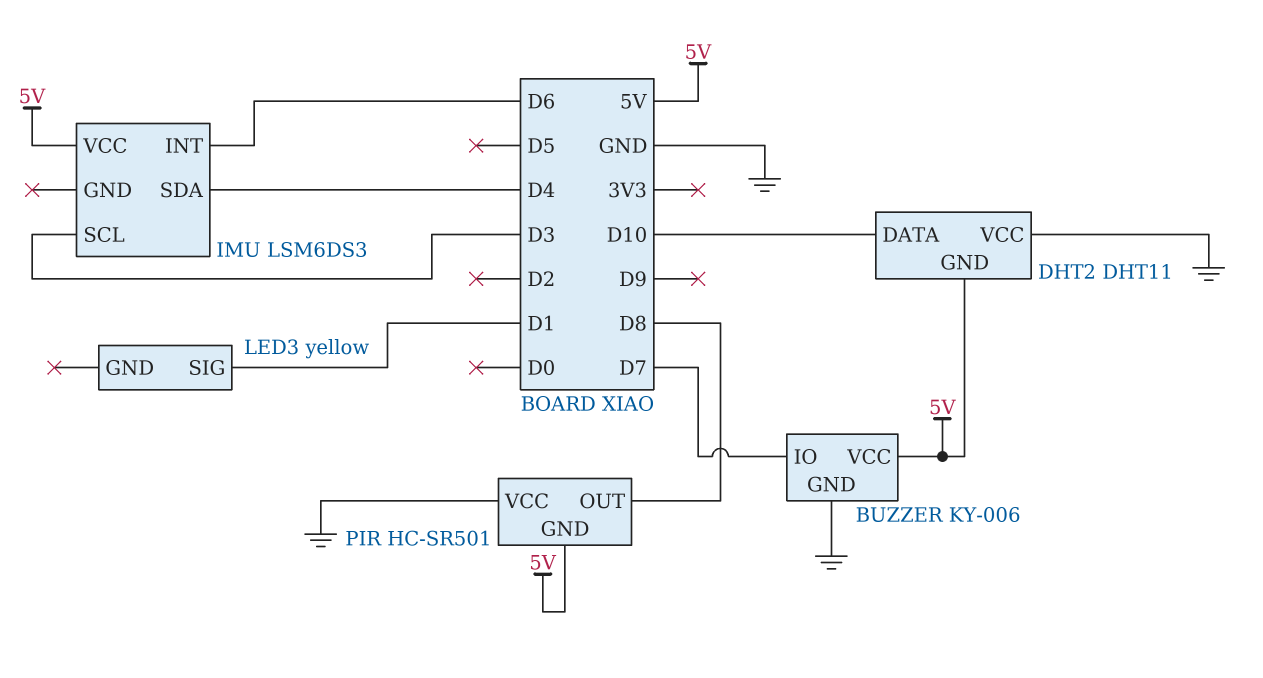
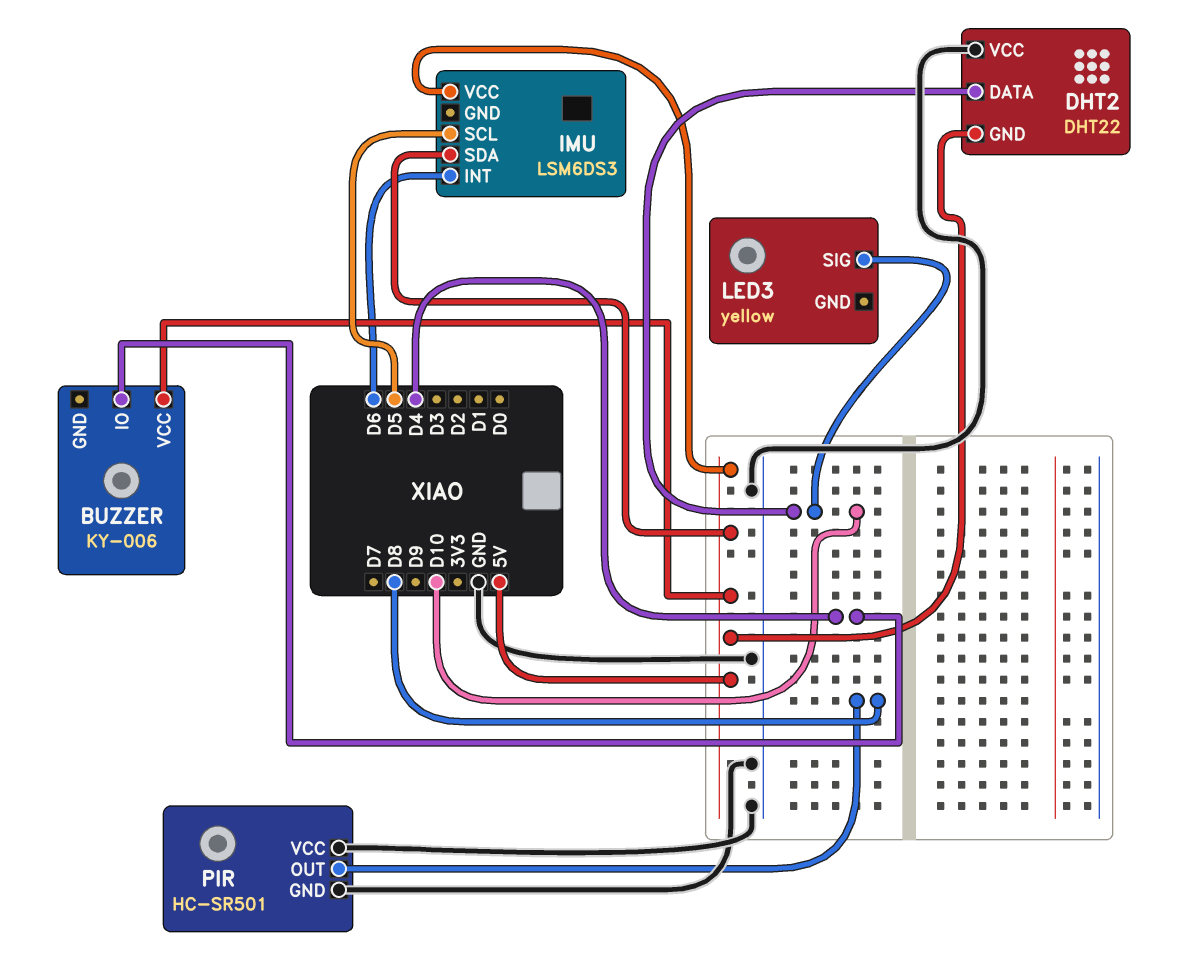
BUZZER pin GND: GND -> none
BUZZER pin IO: D7 -> D4
DHT2: DHT11 -> DHT22
IMU pin SCL: D3 -> D5
IMU pin SDA: D4 -> 5V
LED3 pin SIG: D1 -> D10
PIR pin GND: 5V -> GND

